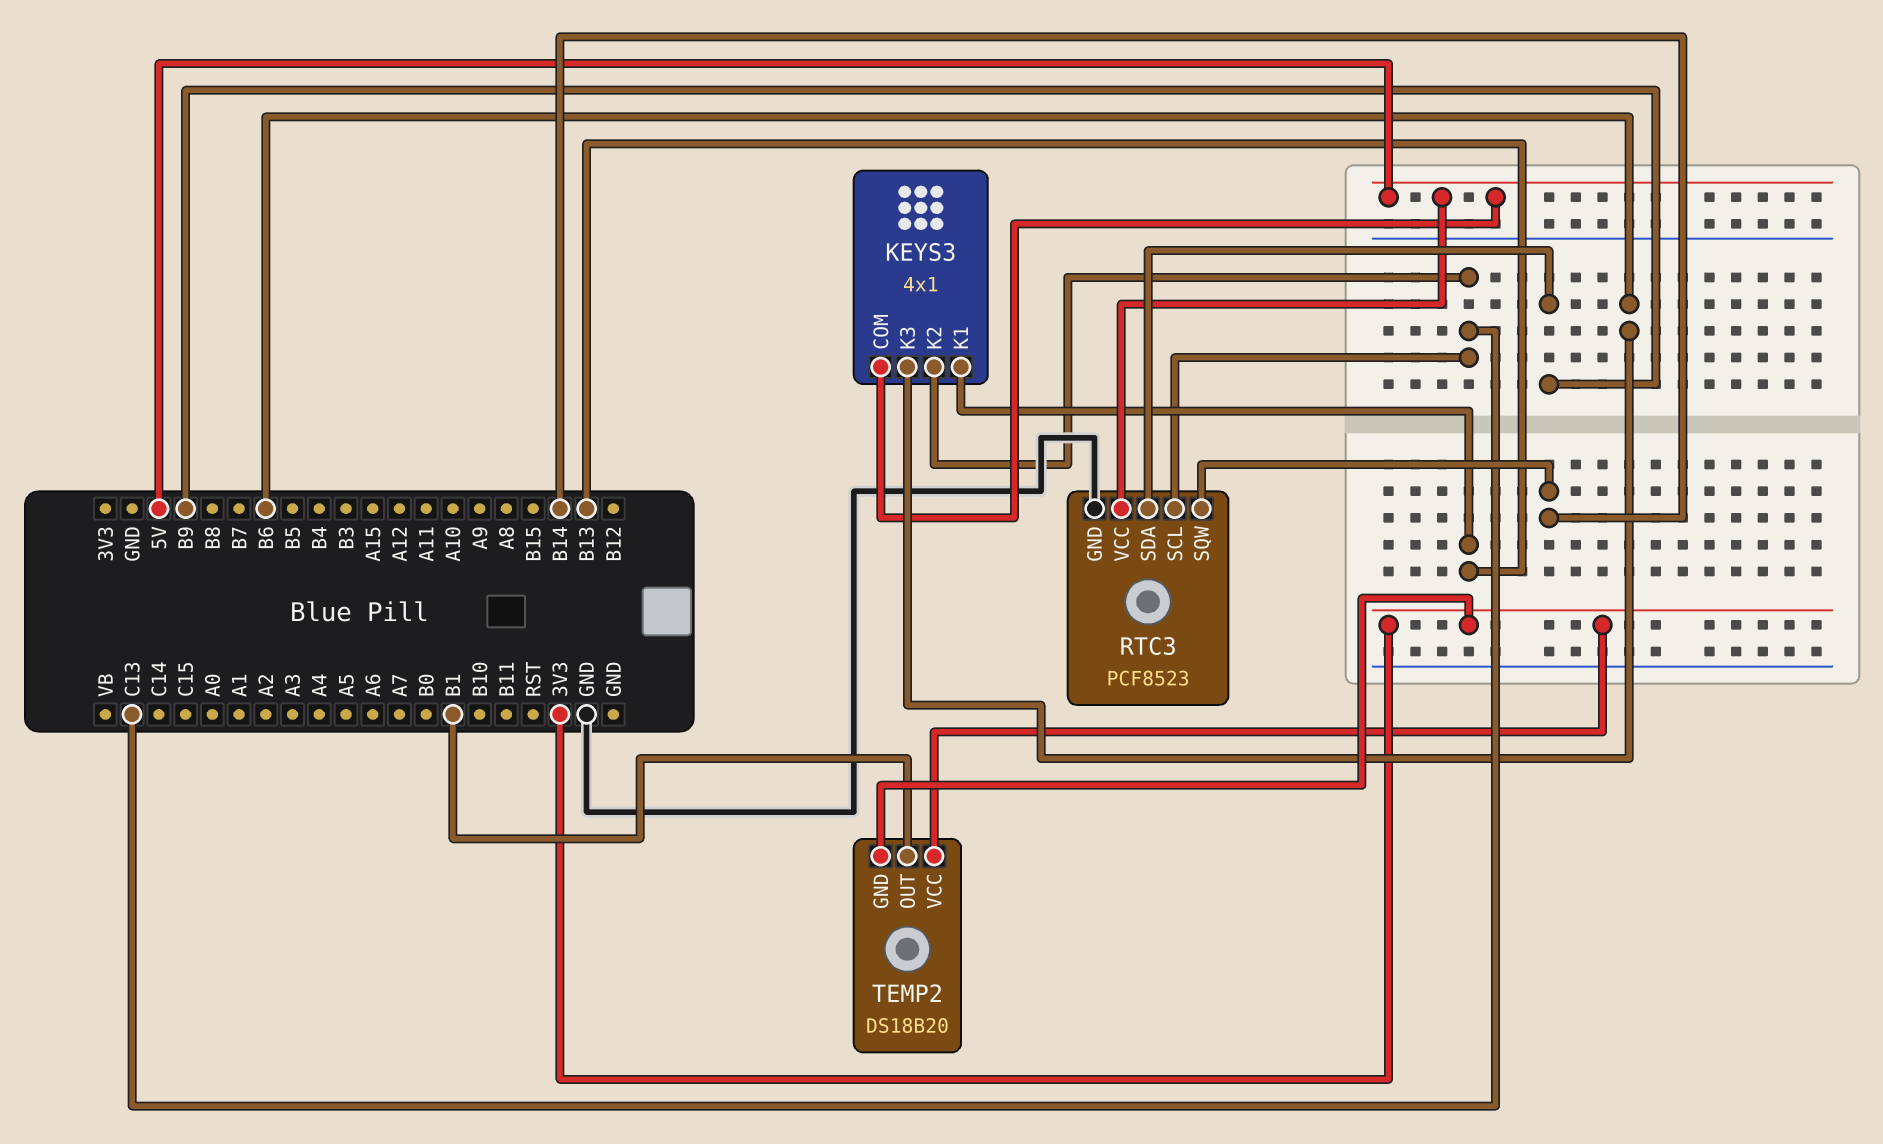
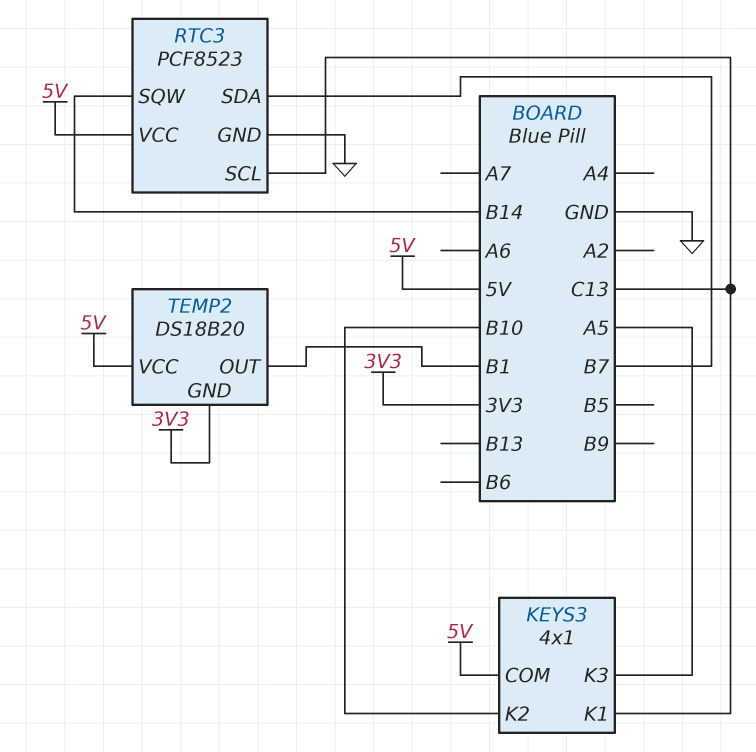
KEYS3 pin K1: B13 -> C13
KEYS3 pin K2: C13 -> B10
KEYS3 pin K3: B6 -> A5
RTC3 pin SDA: B9 -> B7
TEMP2 pin VCC: 3V3 -> 5V

